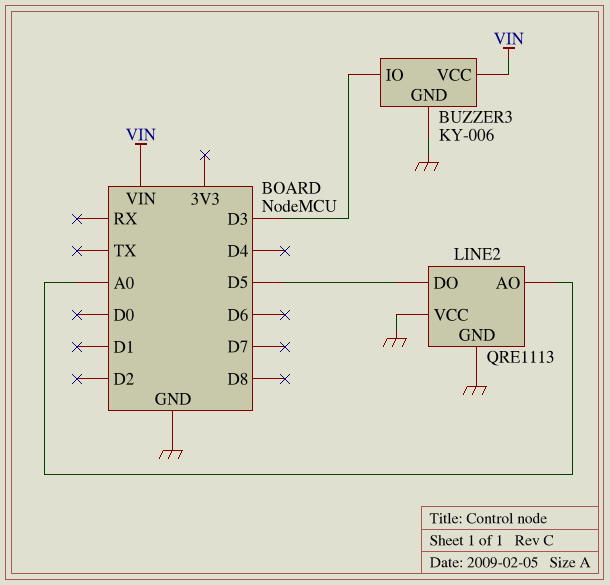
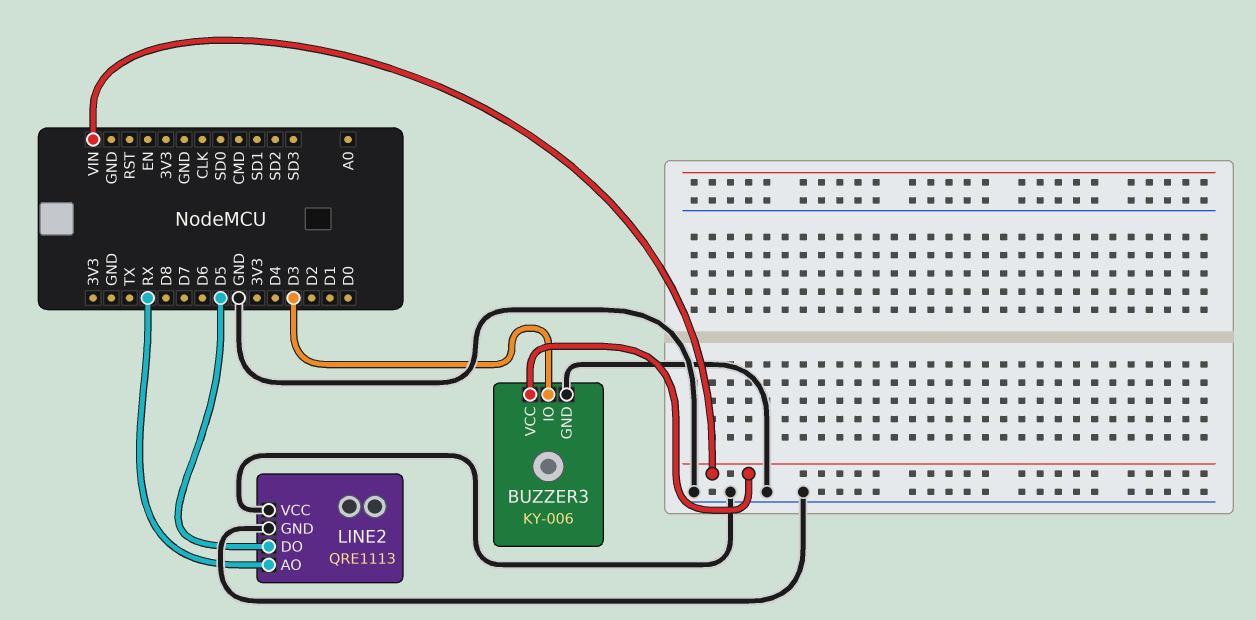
LINE2 pin AO: A0 -> RX

